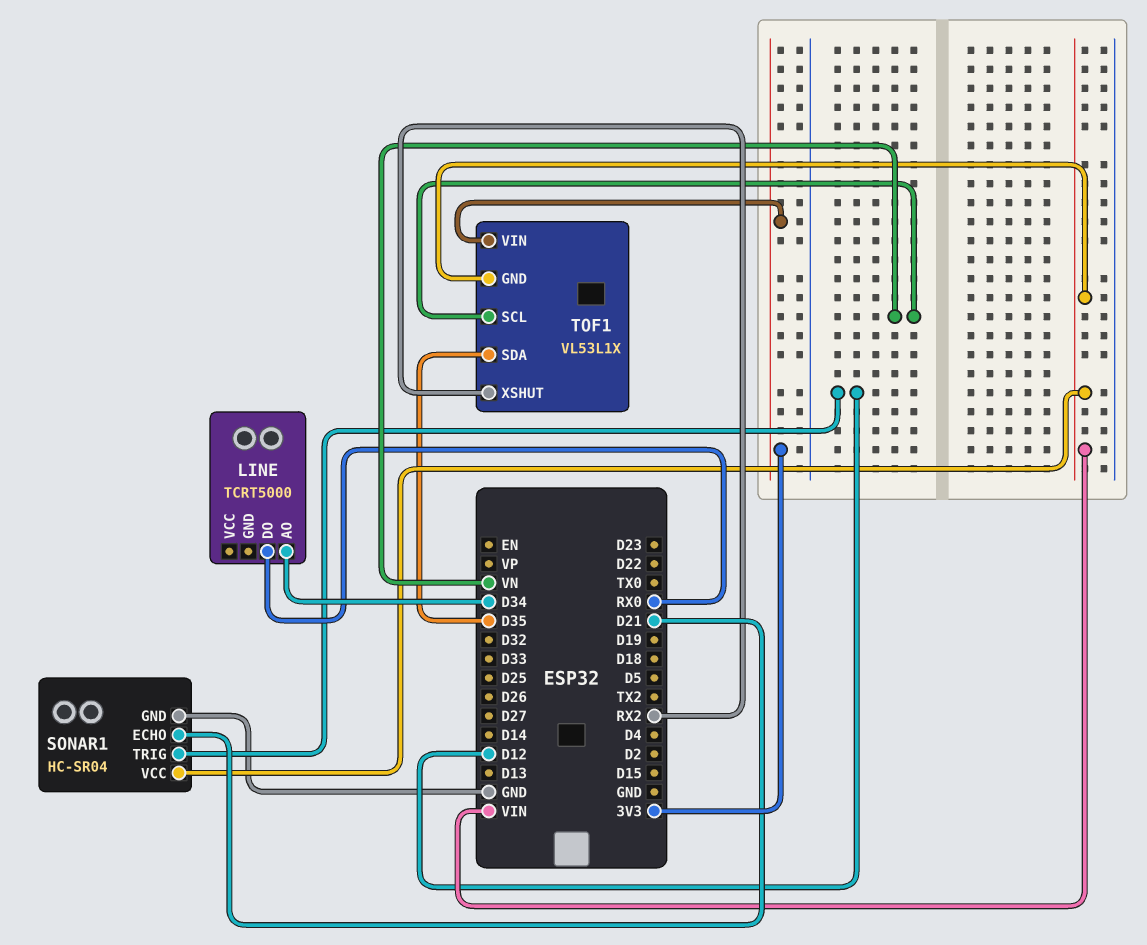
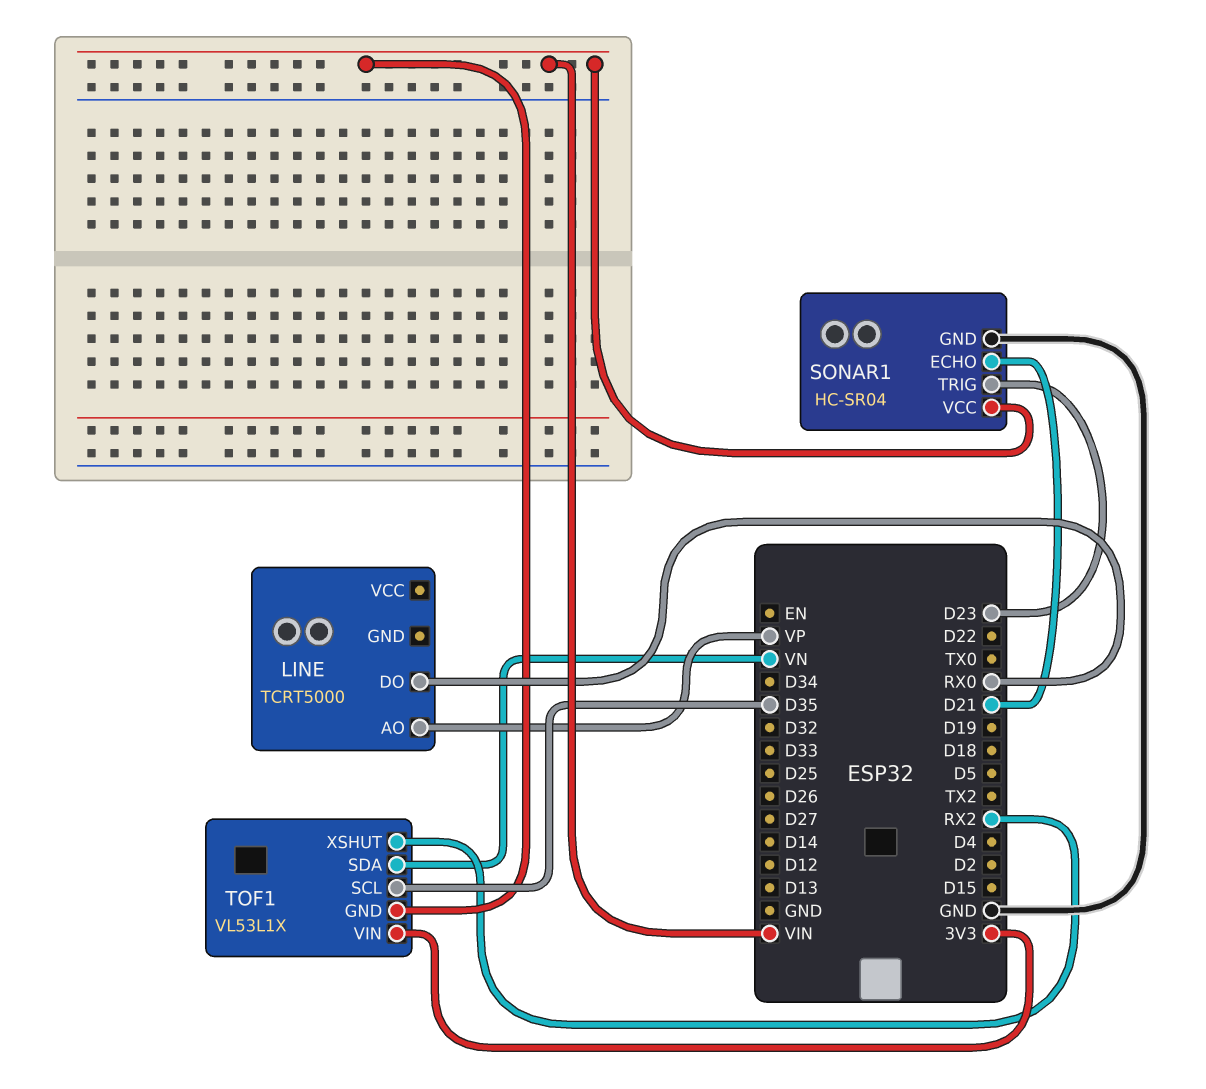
LINE pin AO: D34 -> VP
SONAR1 pin TRIG: D12 -> D23
TOF1 pin SCL: VN -> D35
TOF1 pin SDA: D35 -> VN

